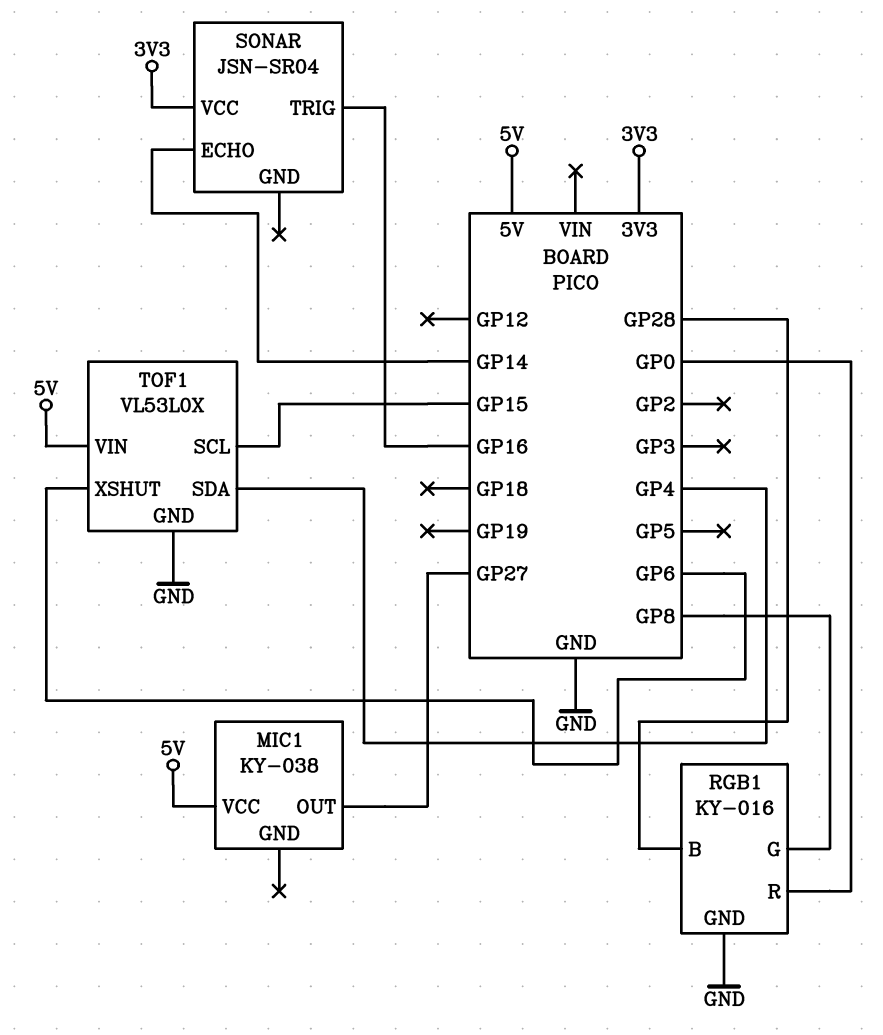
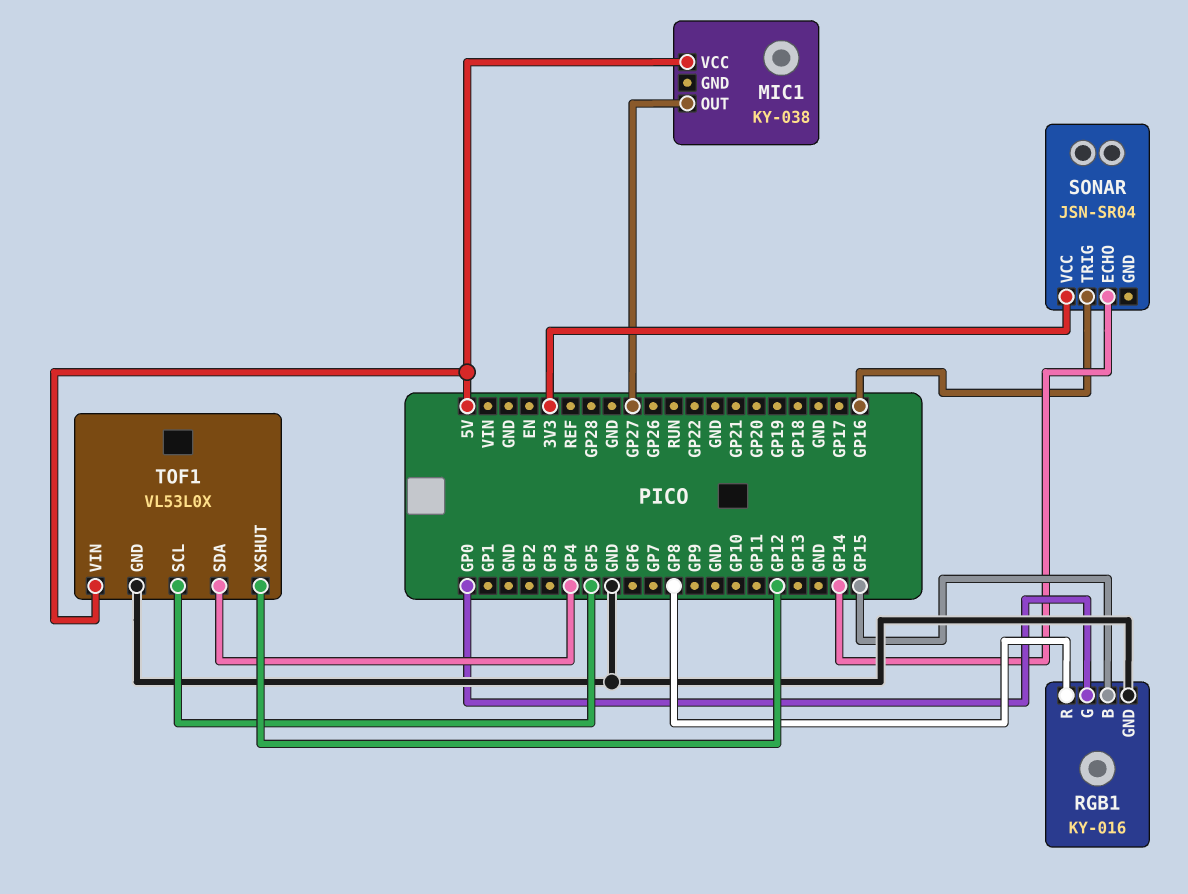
RGB1 pin B: GP28 -> GP15
RGB1 pin G: GP8 -> GP0
RGB1 pin R: GP0 -> GP8
TOF1 pin SCL: GP15 -> GP5
TOF1 pin XSHUT: GP6 -> GP12

